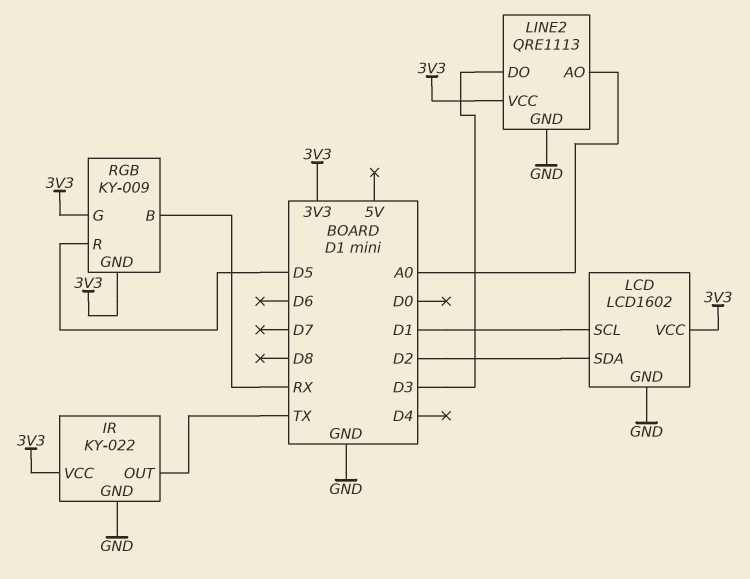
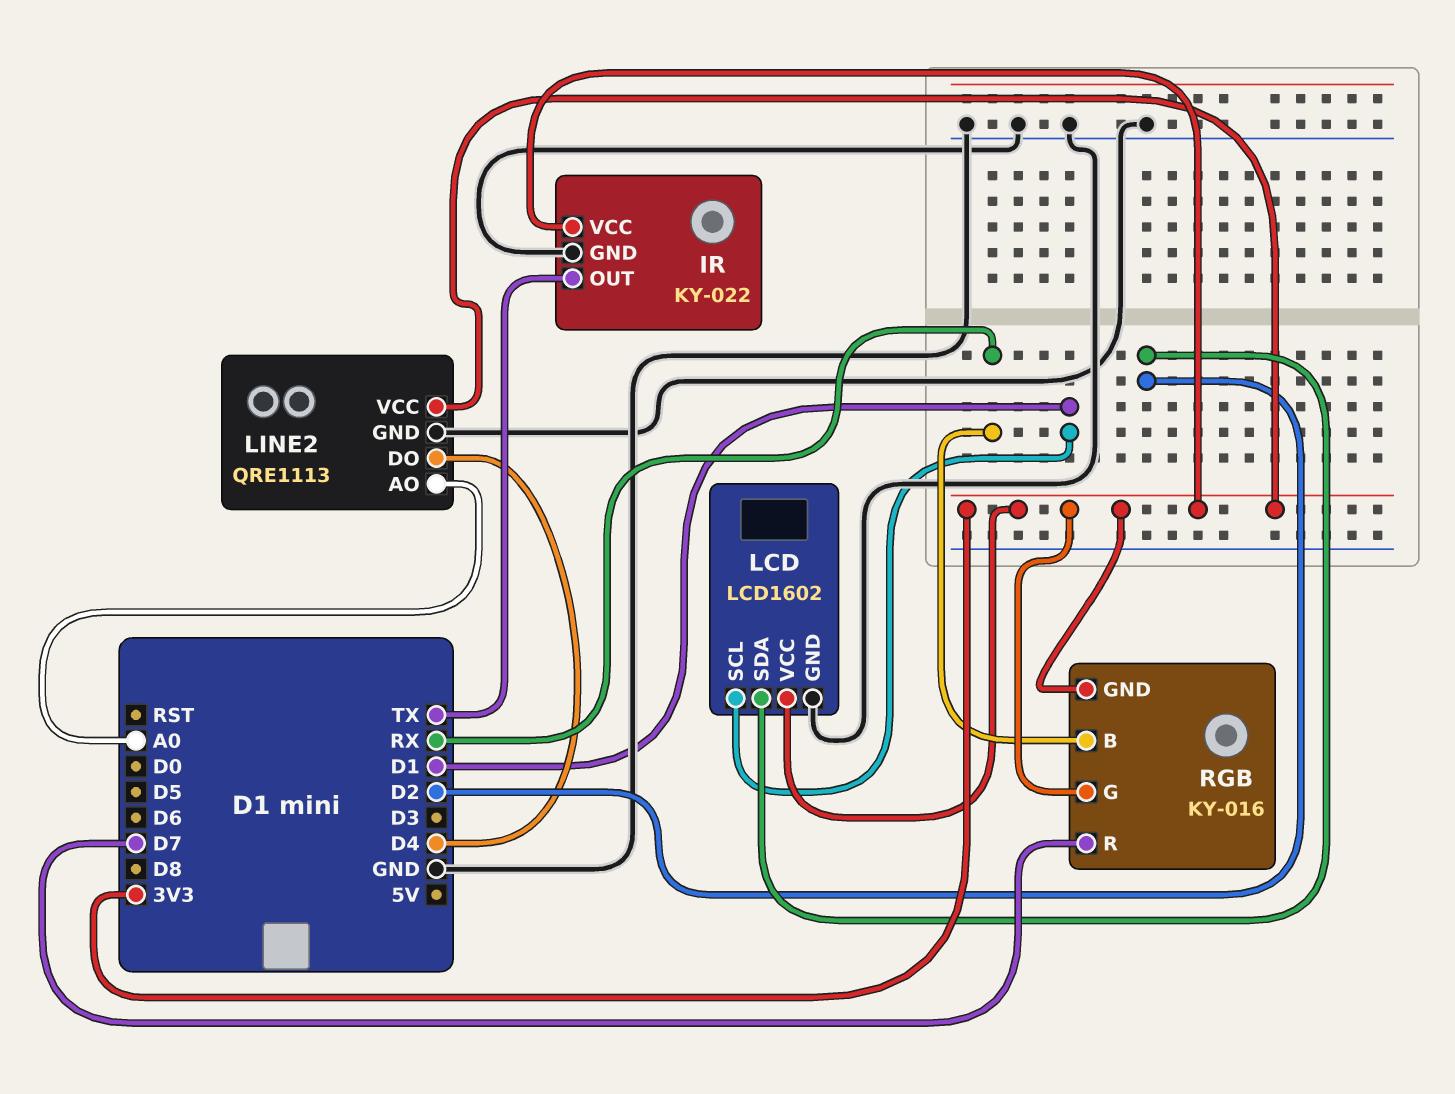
LINE2 pin DO: D3 -> D4
RGB: KY-009 -> KY-016
RGB pin R: D5 -> D7

